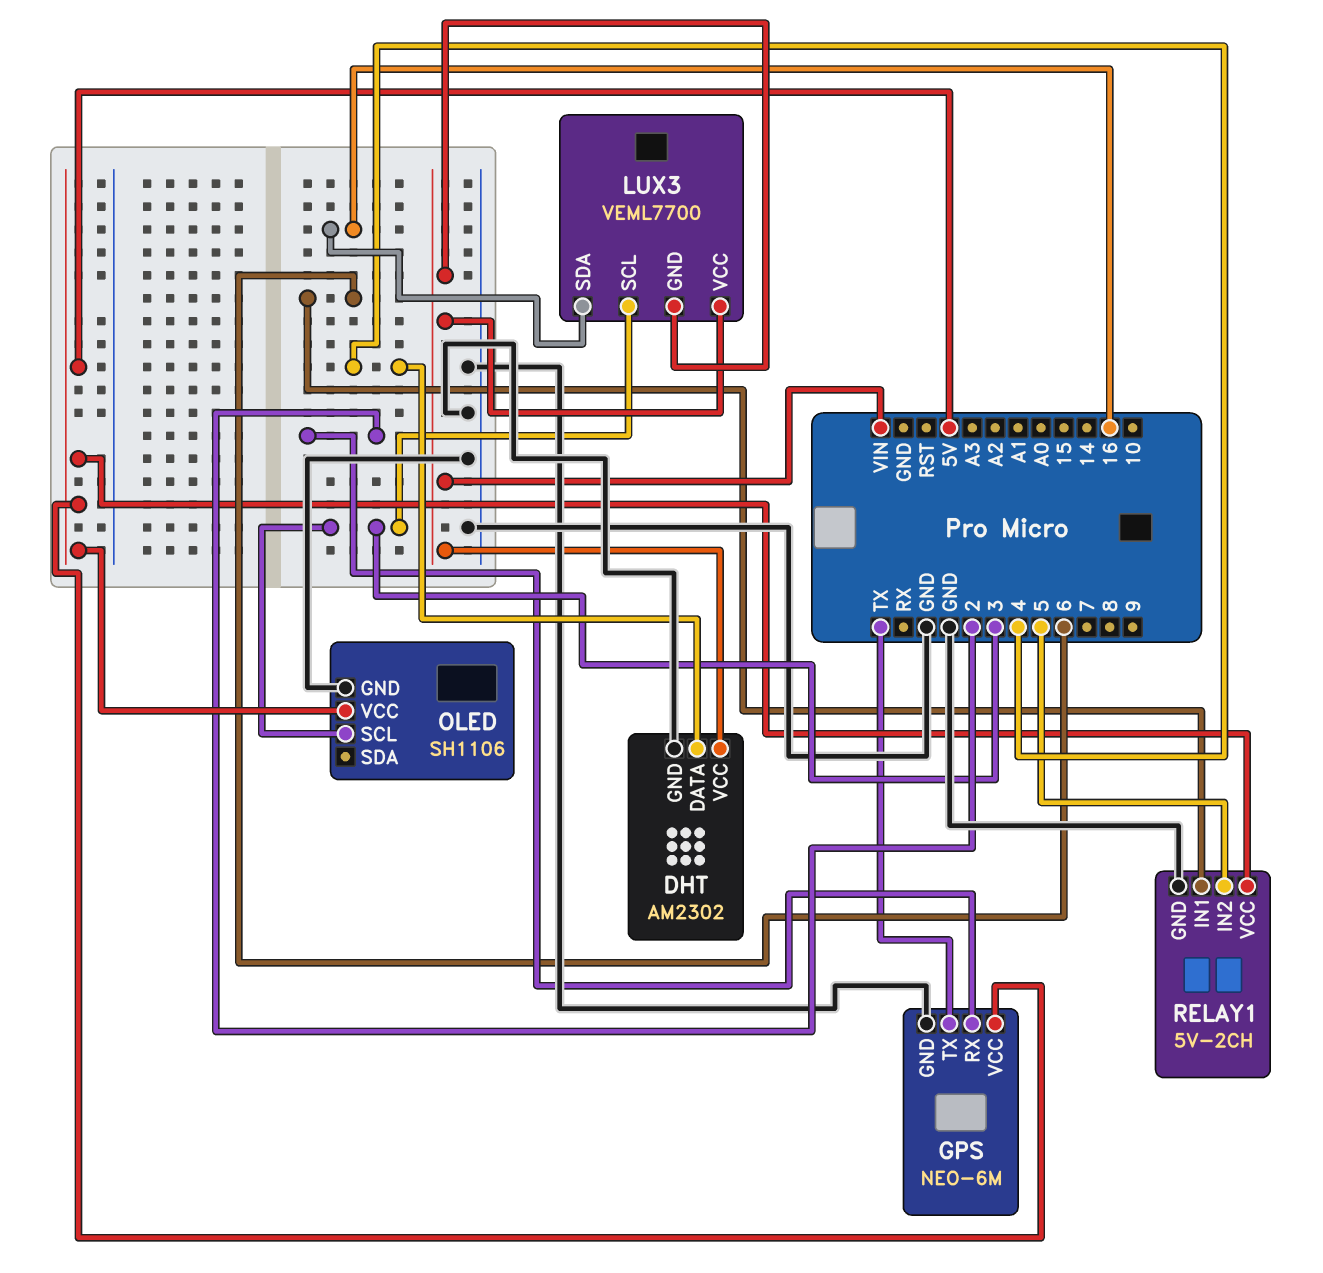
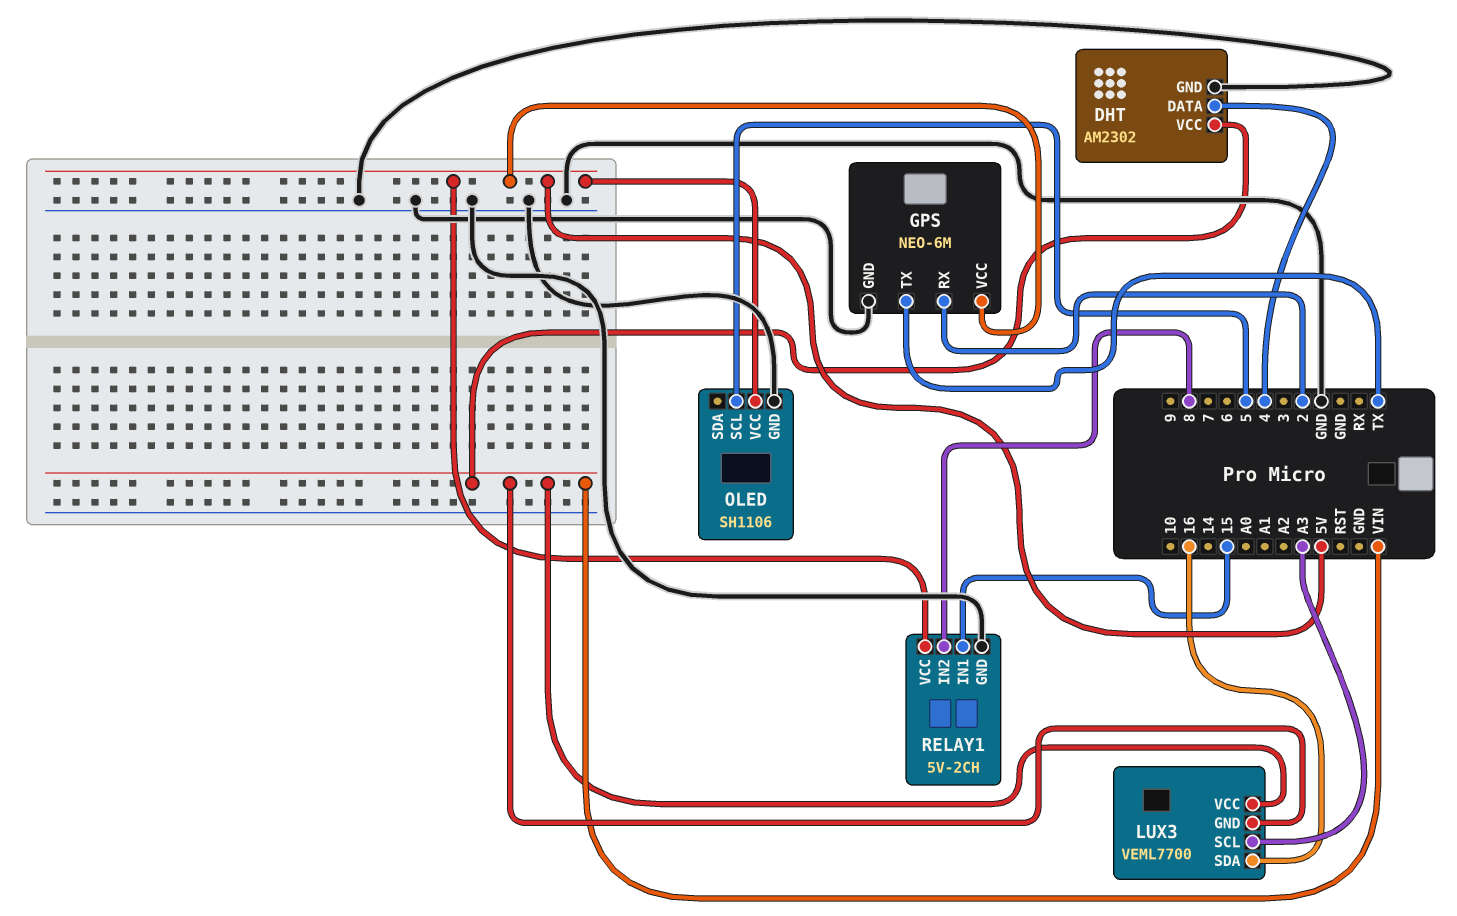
LUX3 pin SCL: 3 -> A3
OLED pin SCL: 3 -> 5
RELAY1 pin IN1: 6 -> 15
RELAY1 pin IN2: 5 -> 8

